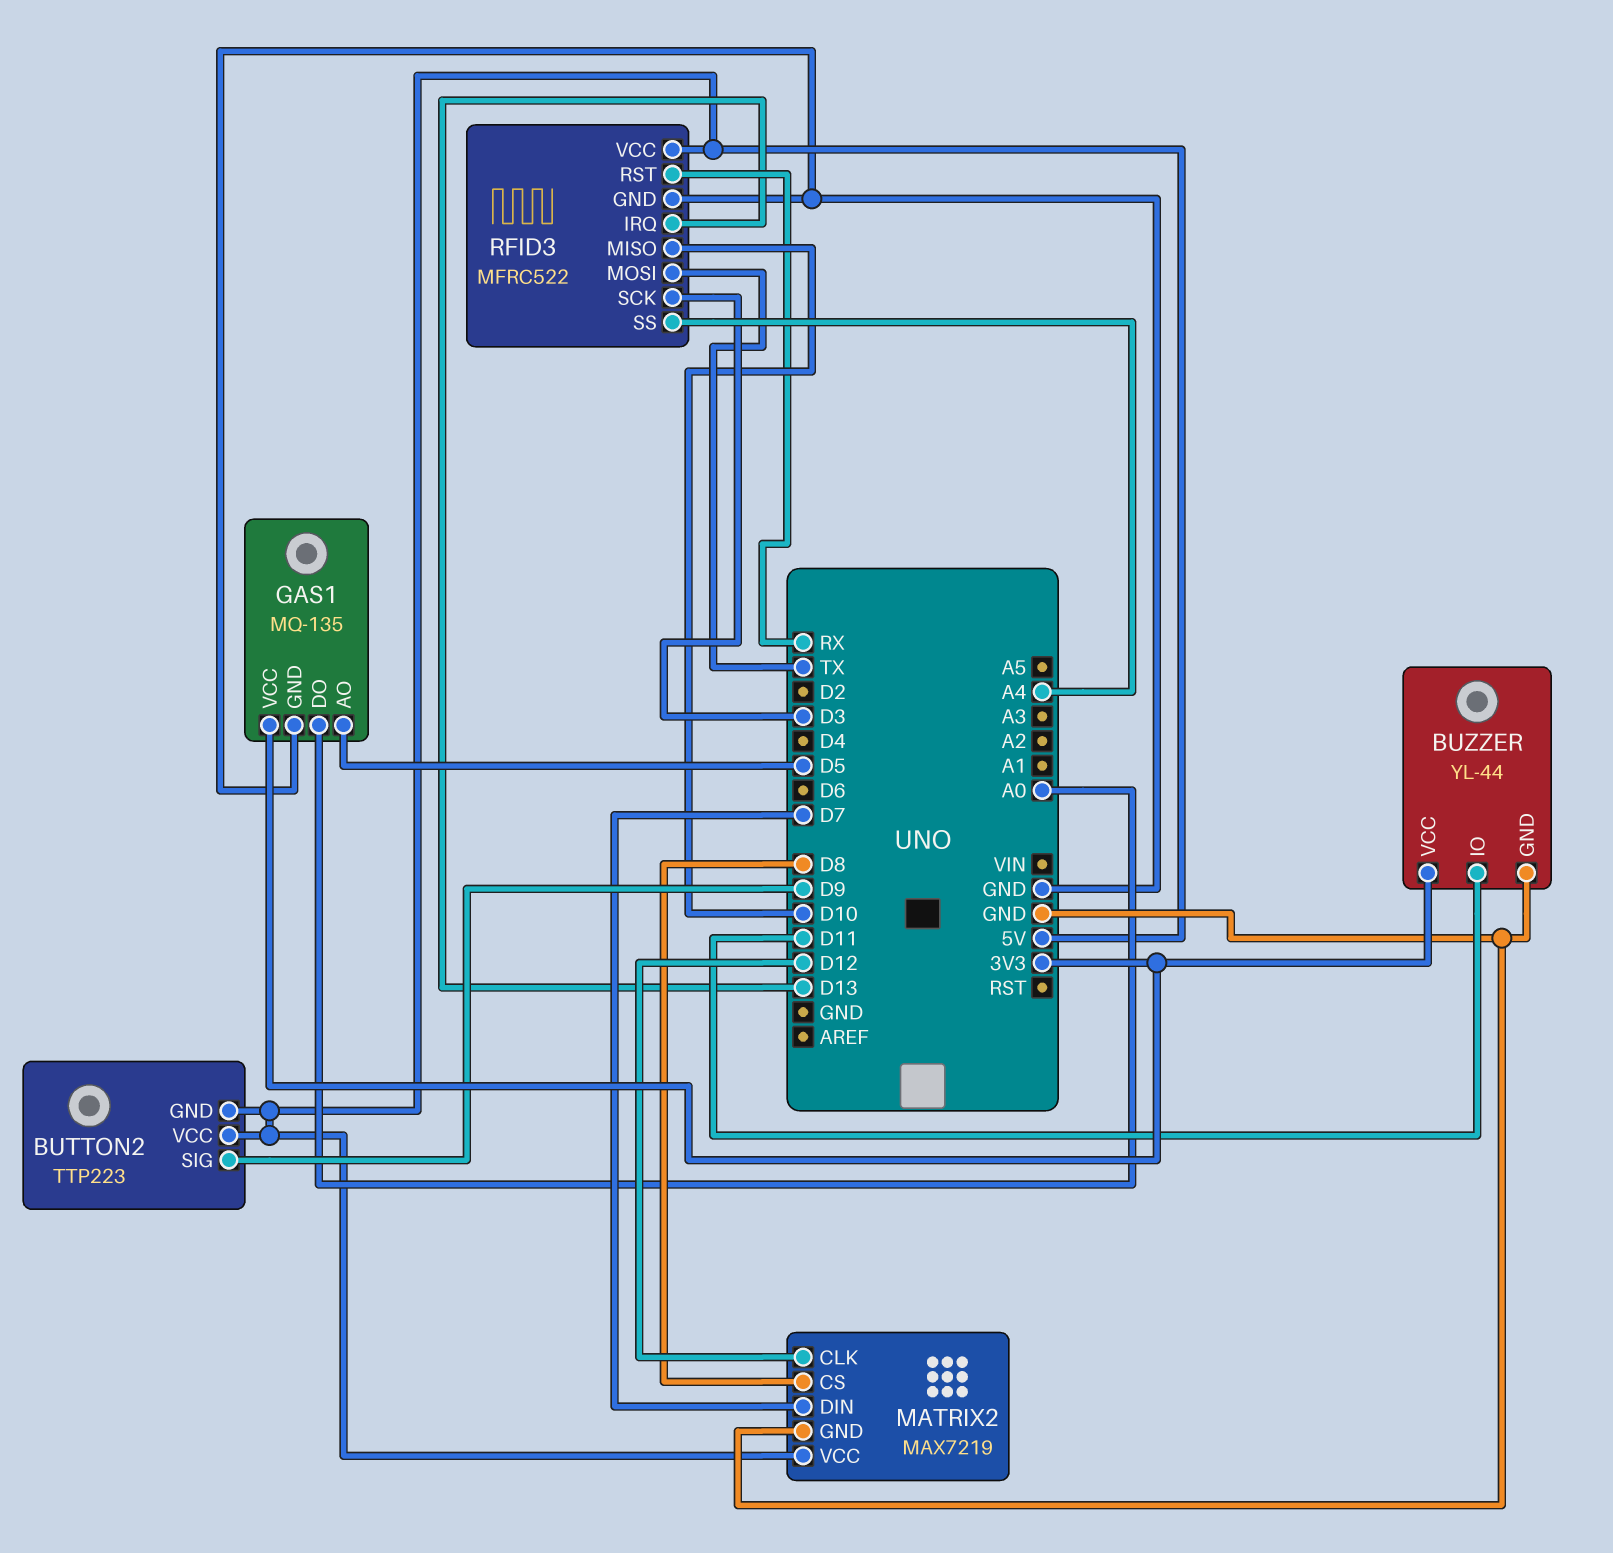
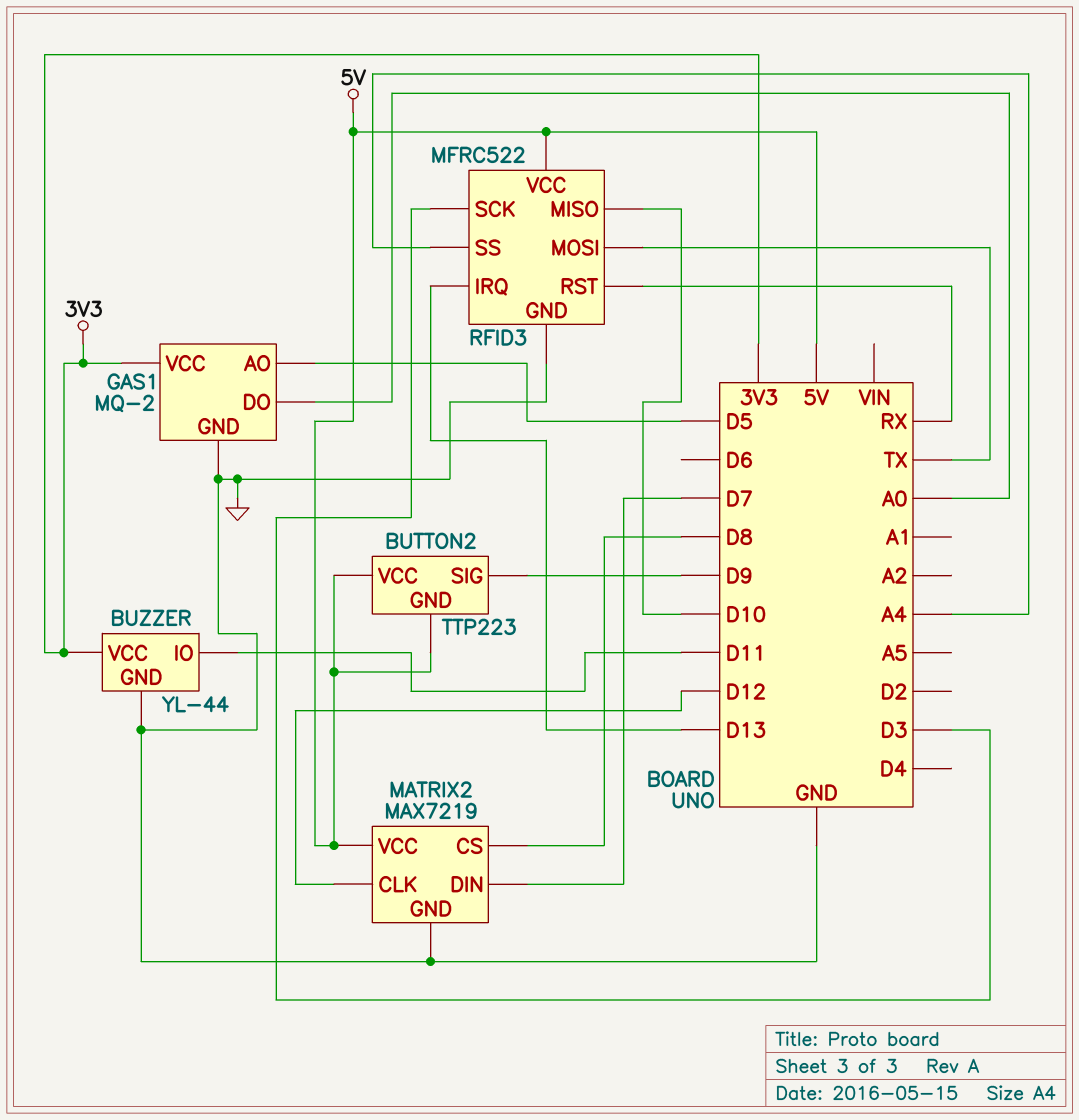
GAS1: MQ-135 -> MQ-2

